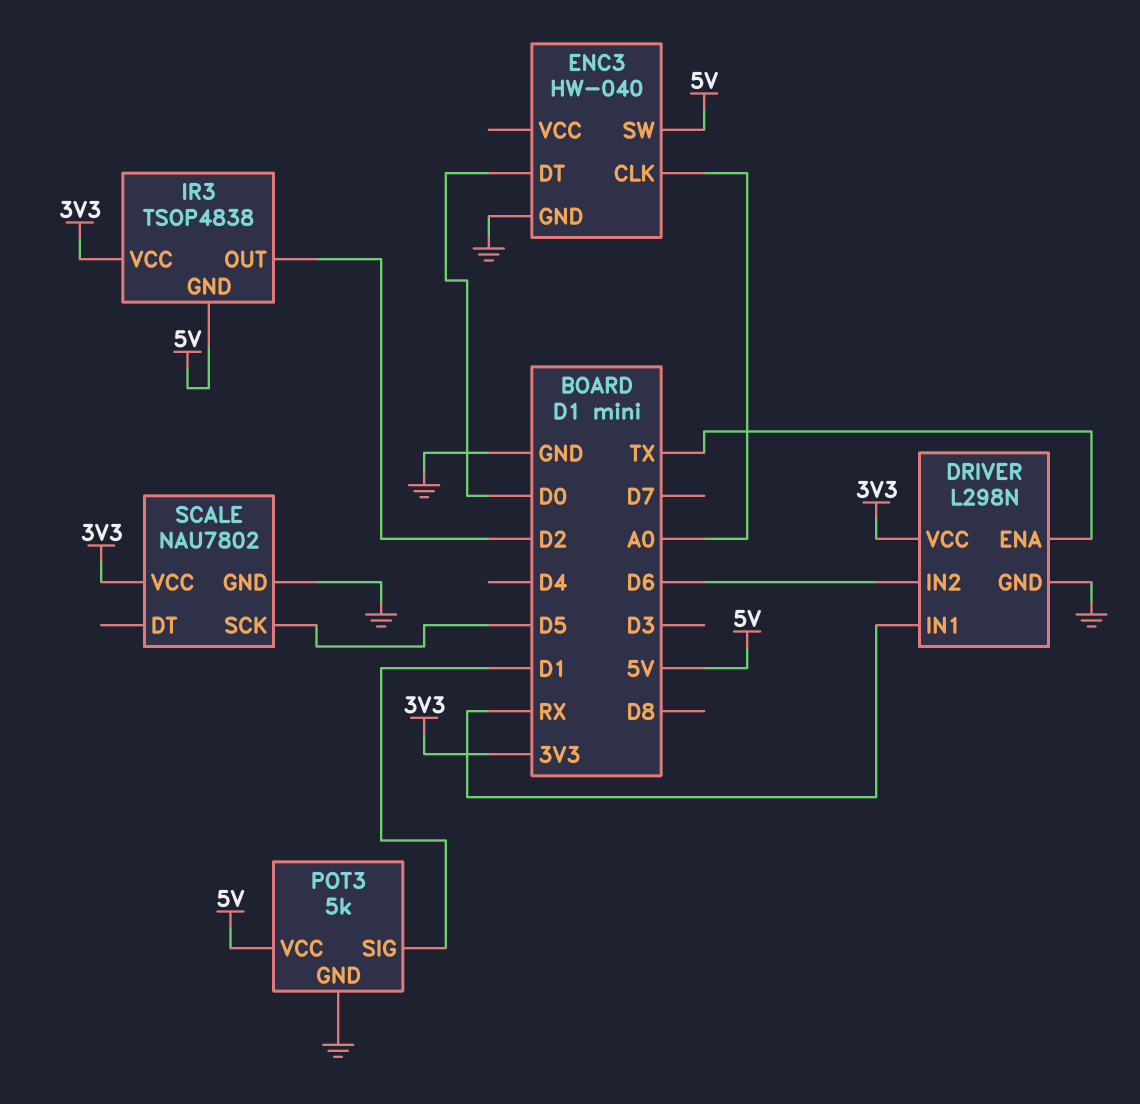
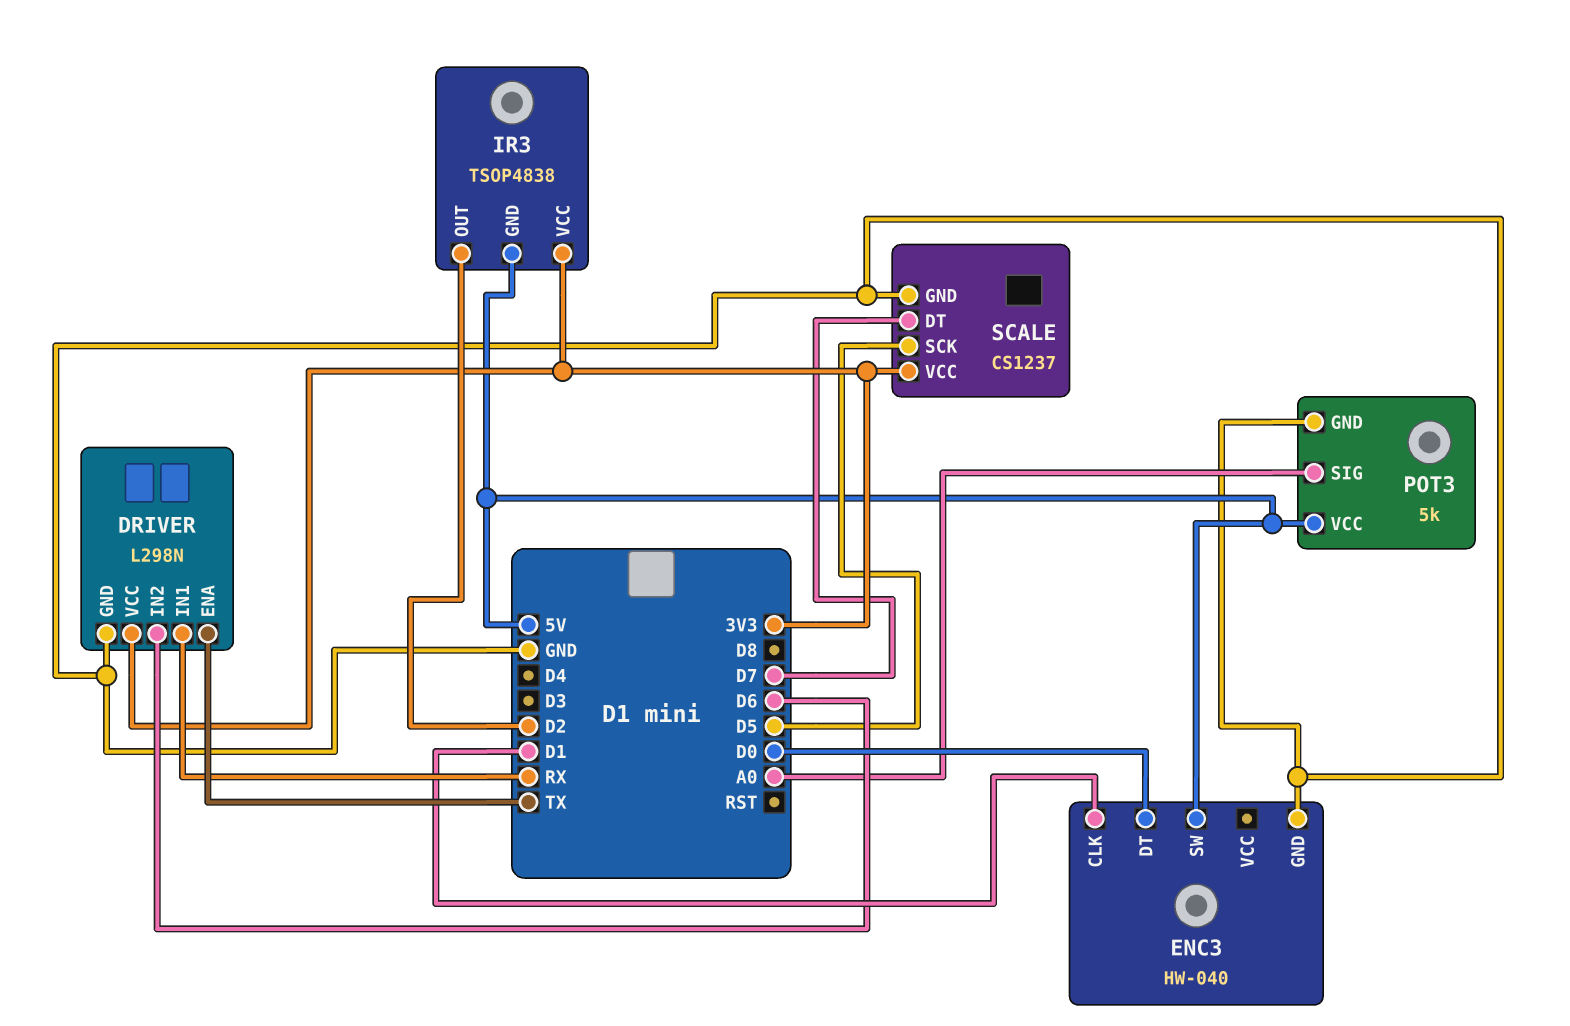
ENC3 pin CLK: A0 -> D1
POT3 pin SIG: D1 -> A0
SCALE: NAU7802 -> CS1237
SCALE pin DT: none -> D7

